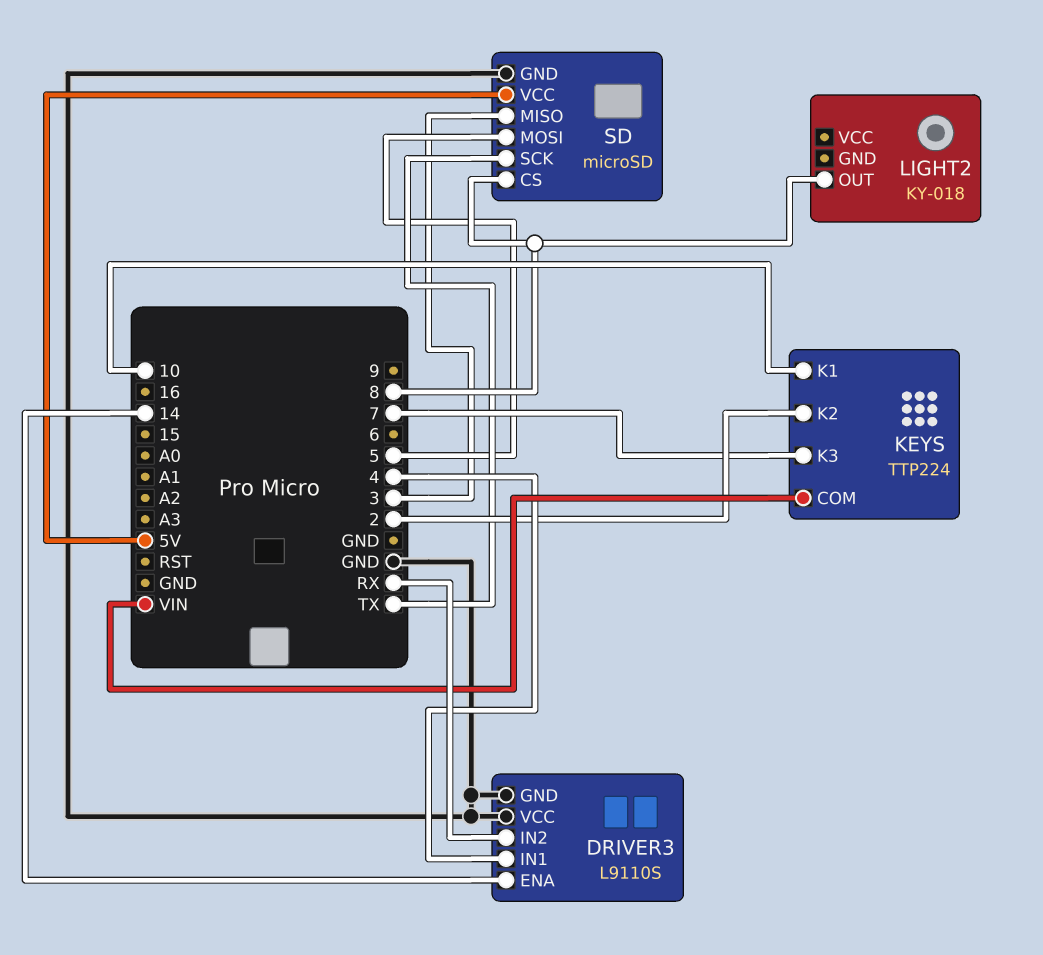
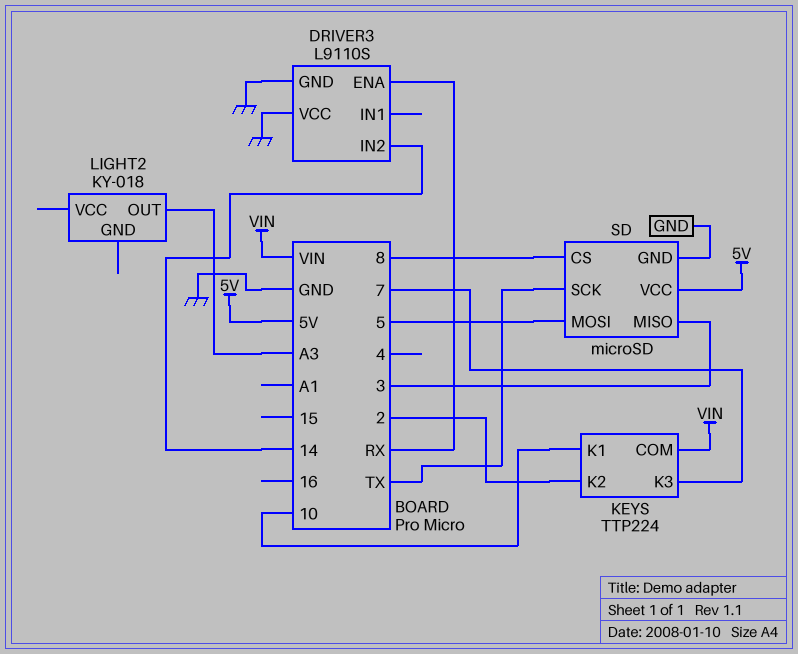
DRIVER3 pin ENA: 14 -> RX
DRIVER3 pin IN1: 4 -> none
DRIVER3 pin IN2: RX -> 14
LIGHT2 pin OUT: 8 -> A3

